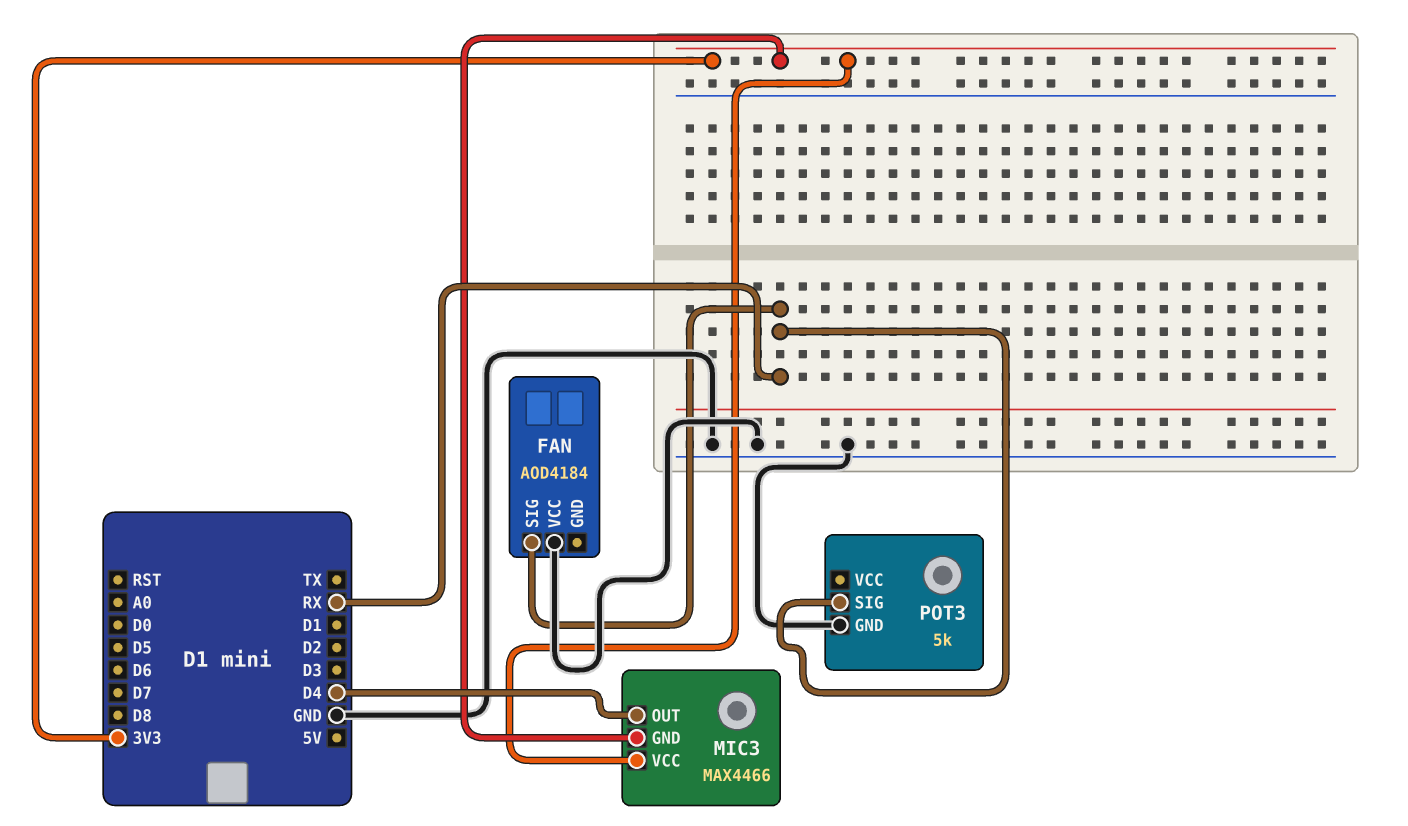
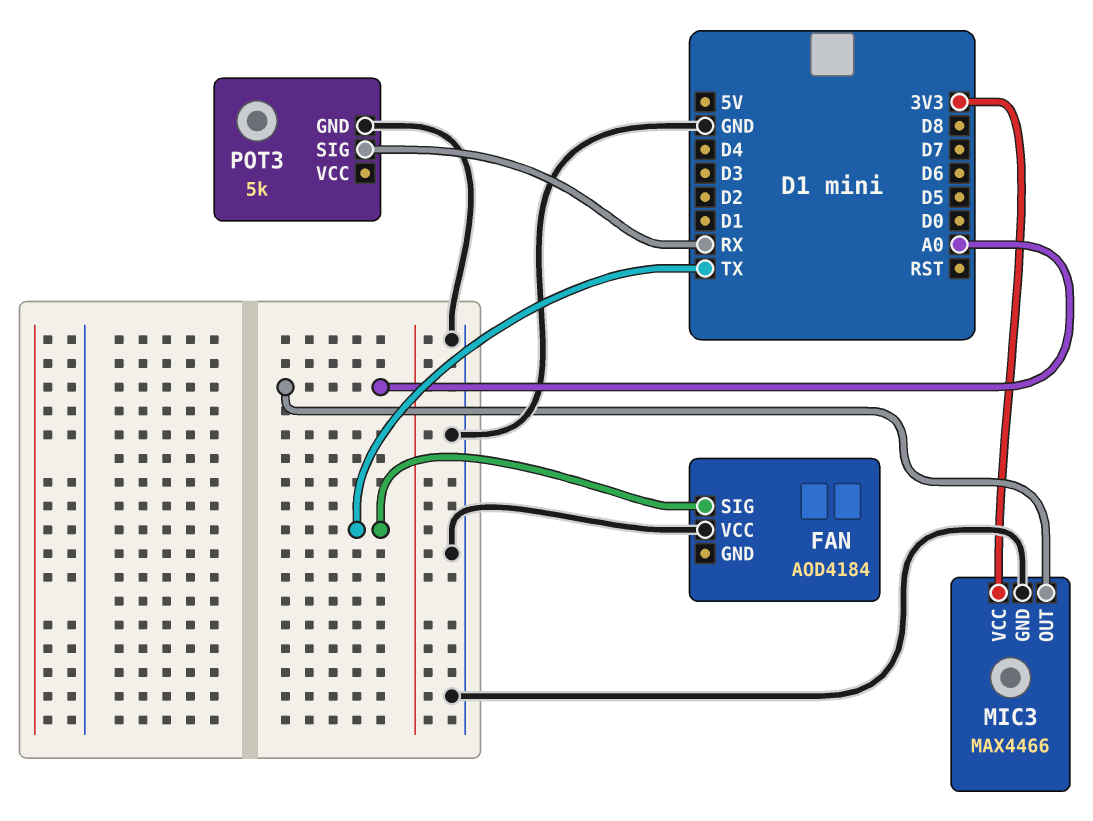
FAN pin SIG: RX -> TX
MIC3 pin GND: 3V3 -> GND
MIC3 pin OUT: D4 -> A0

